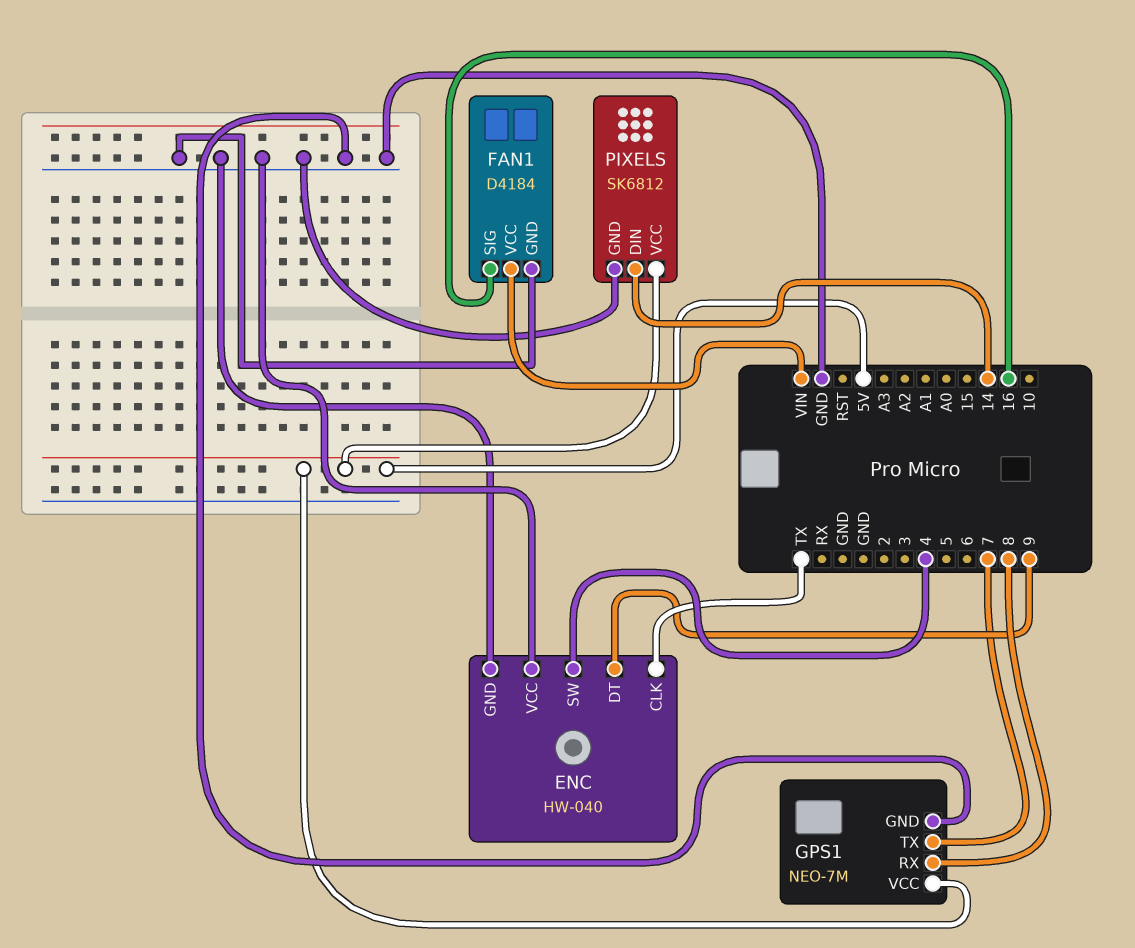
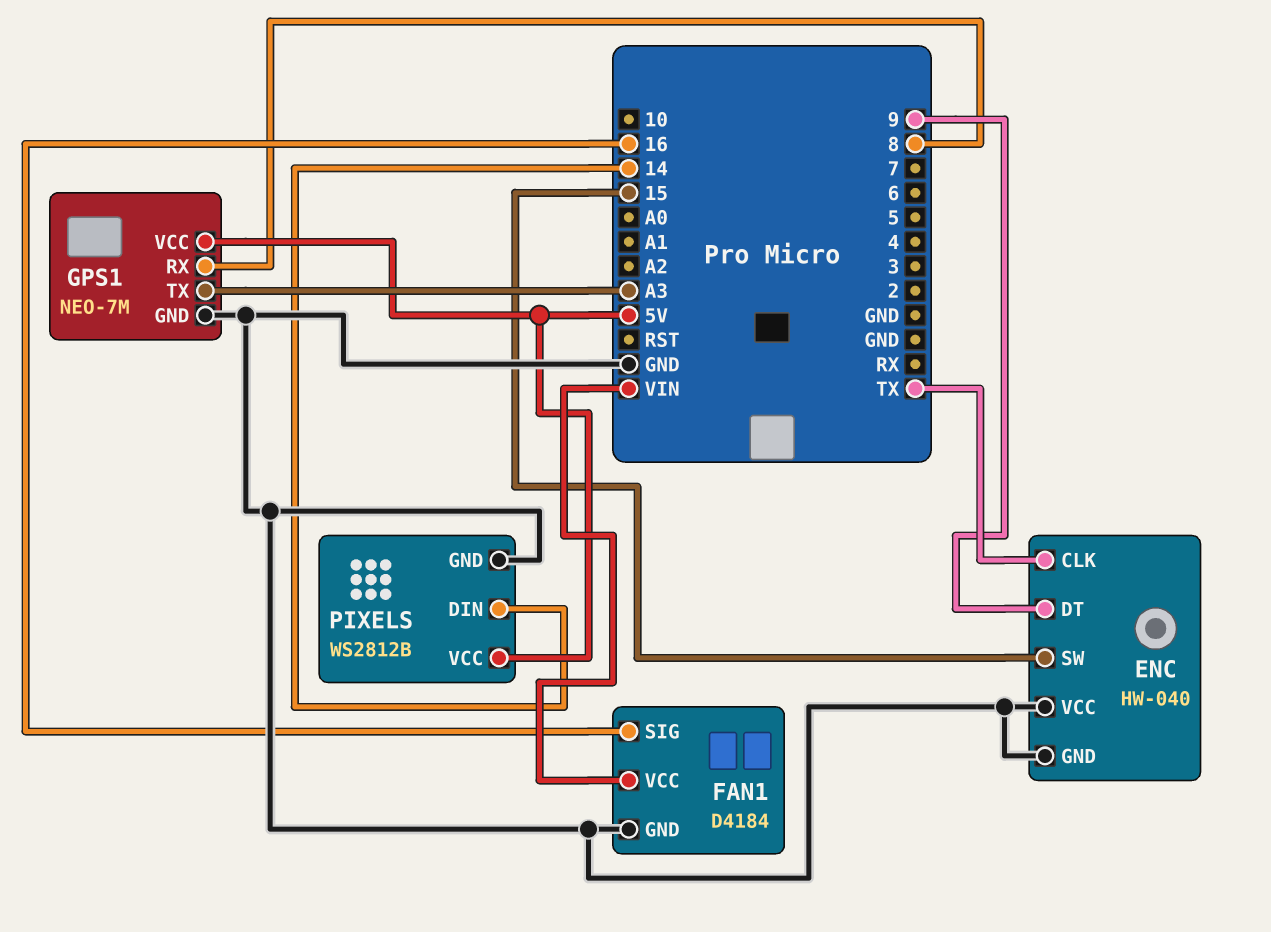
ENC pin SW: 4 -> 15
GPS1 pin TX: 7 -> A3
PIXELS: SK6812 -> WS2812B

